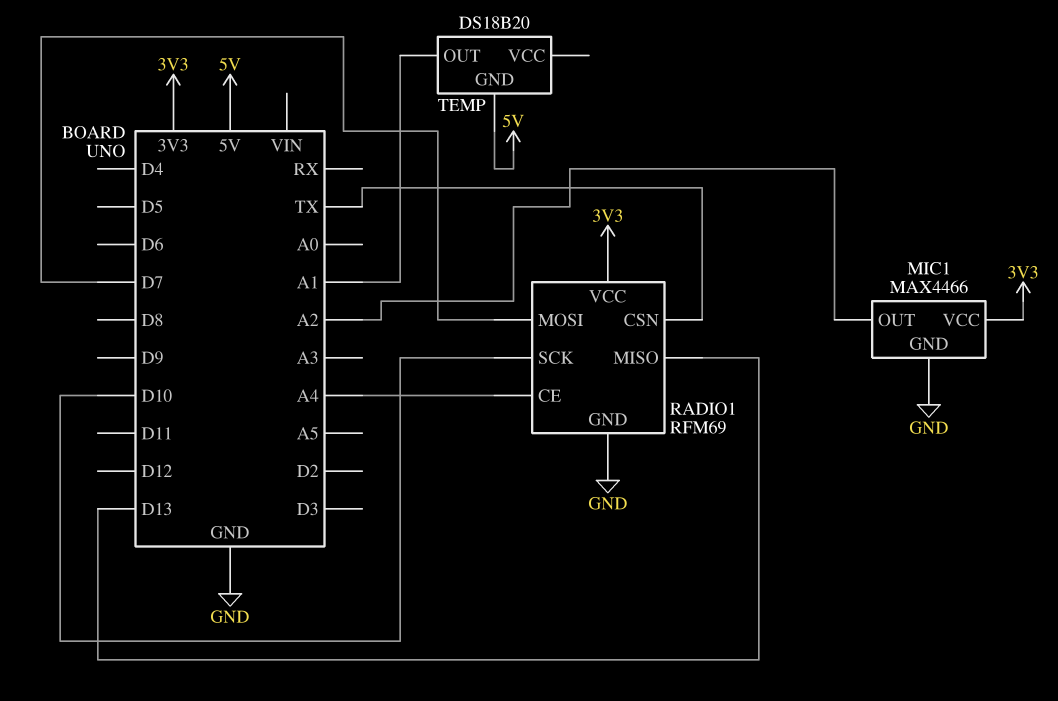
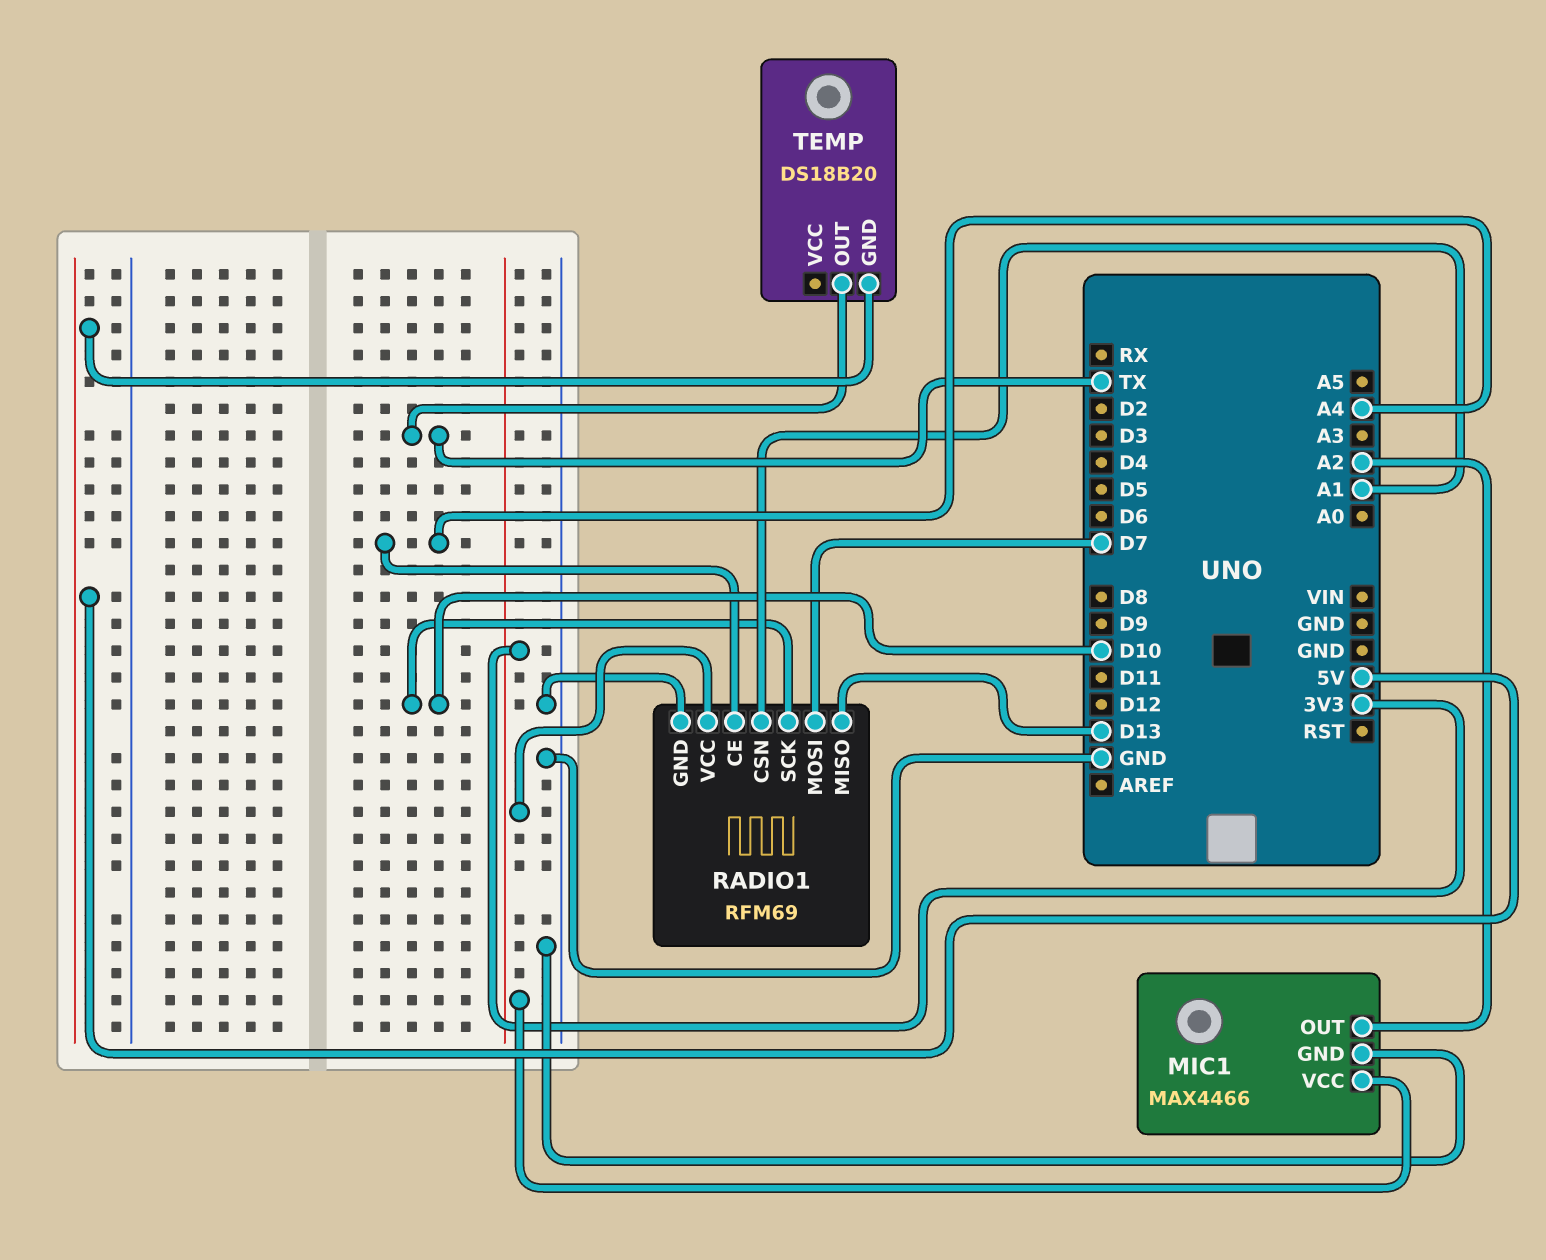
RADIO1 pin CSN: TX -> A1
TEMP pin OUT: A1 -> TX

